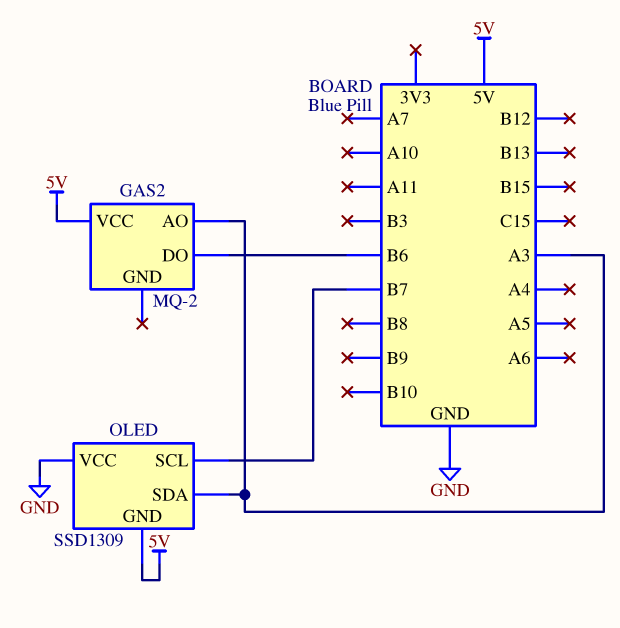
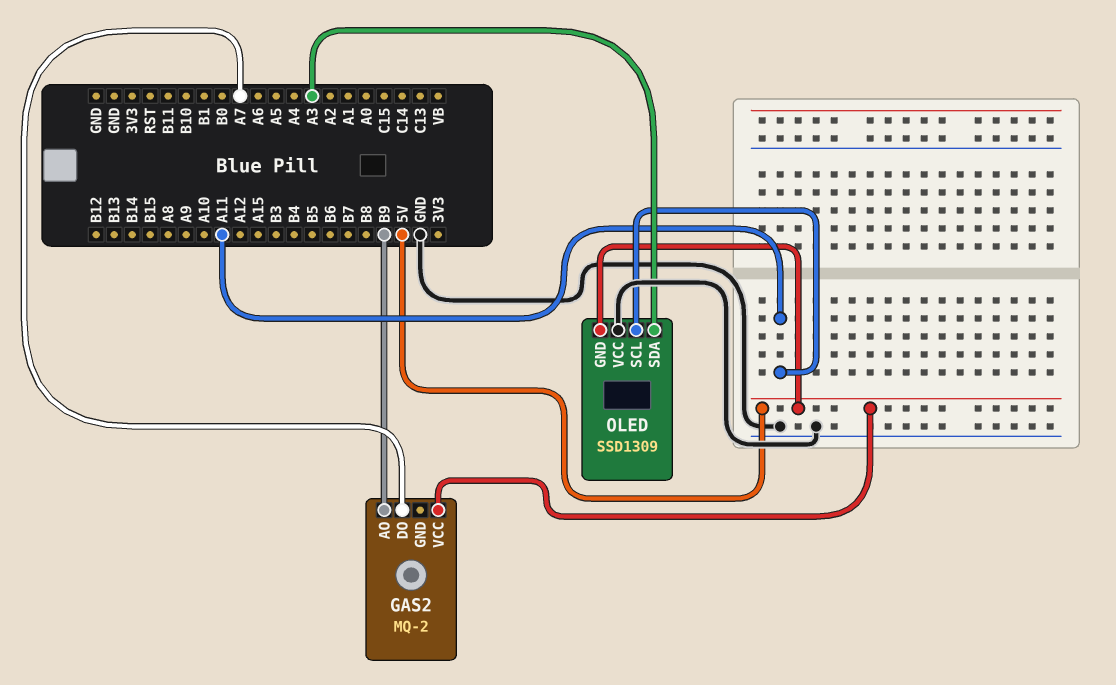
GAS2 pin AO: A3 -> B9
GAS2 pin DO: B6 -> A7
OLED pin SCL: B7 -> A11

